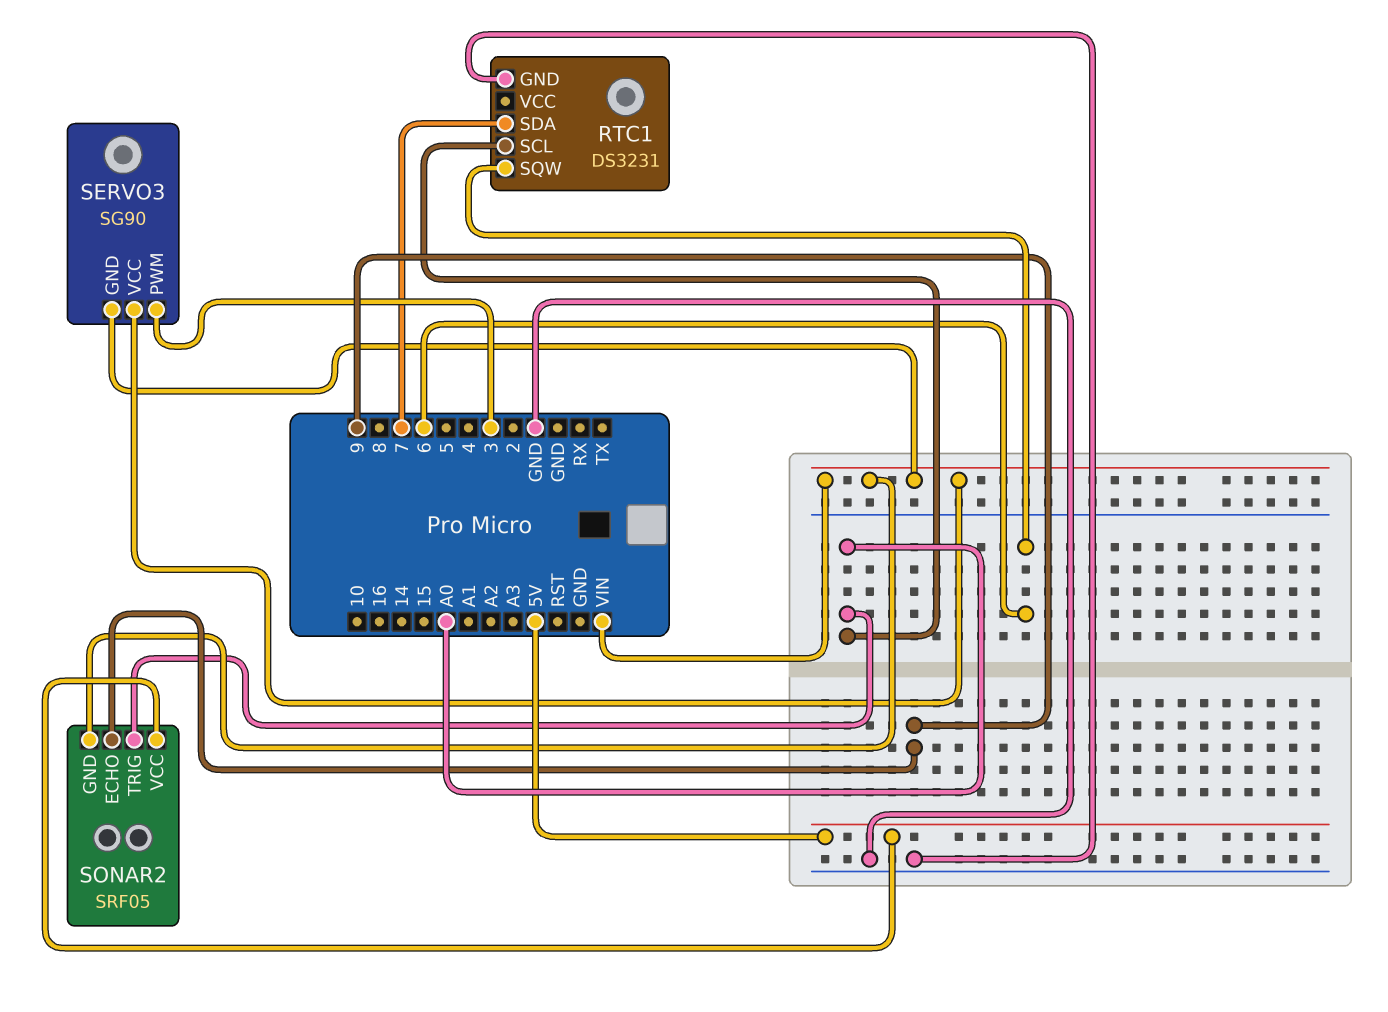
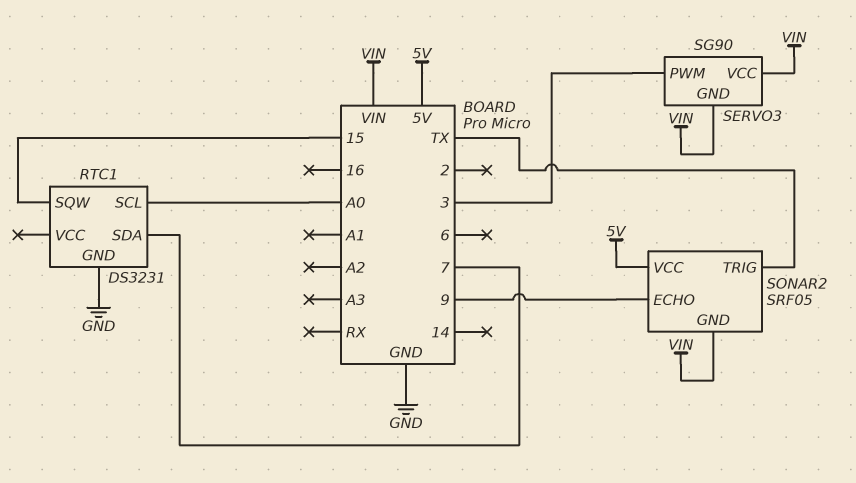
RTC1 pin SQW: 6 -> 15
SONAR2 pin TRIG: A0 -> TX

